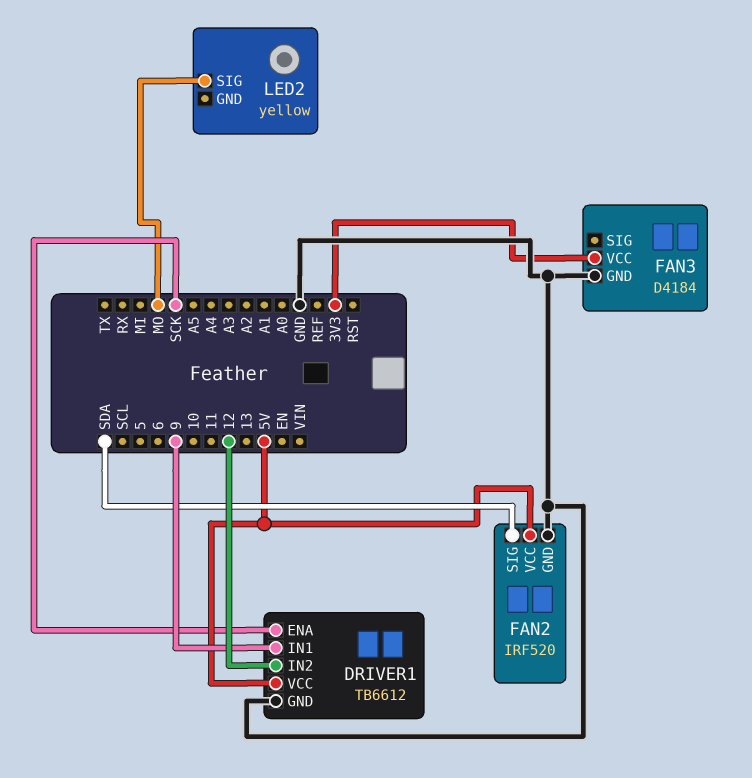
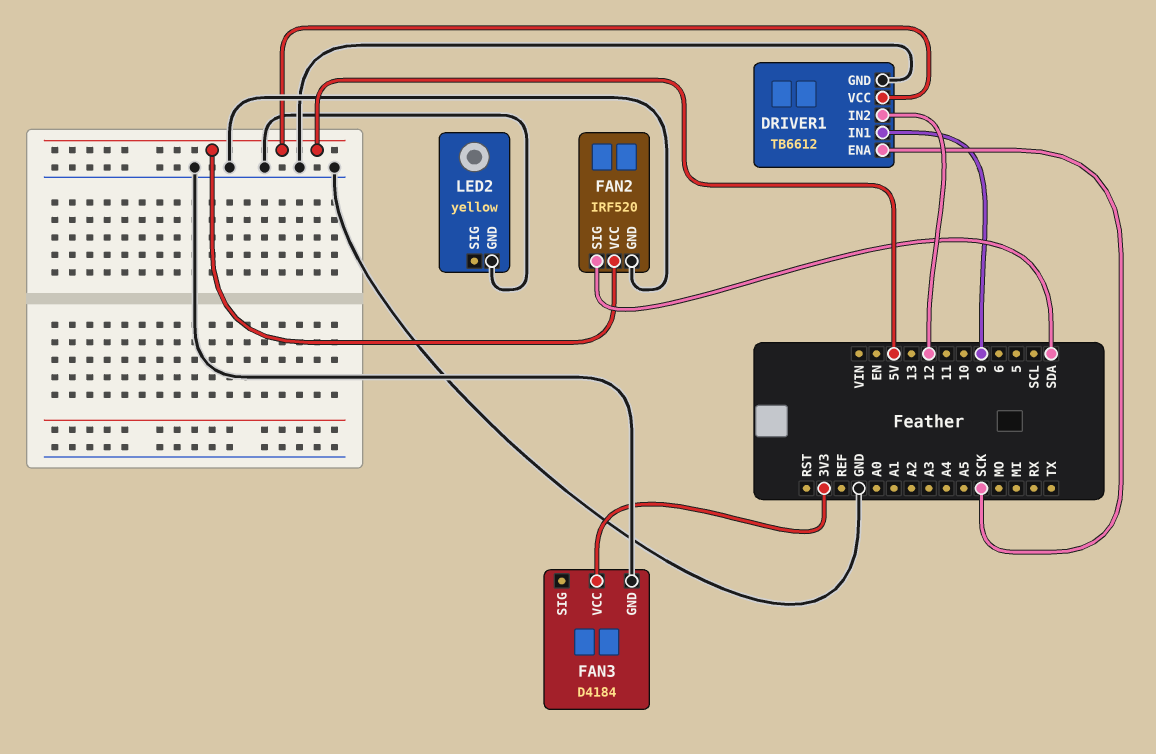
LED2 pin GND: none -> GND
LED2 pin SIG: MO -> none

